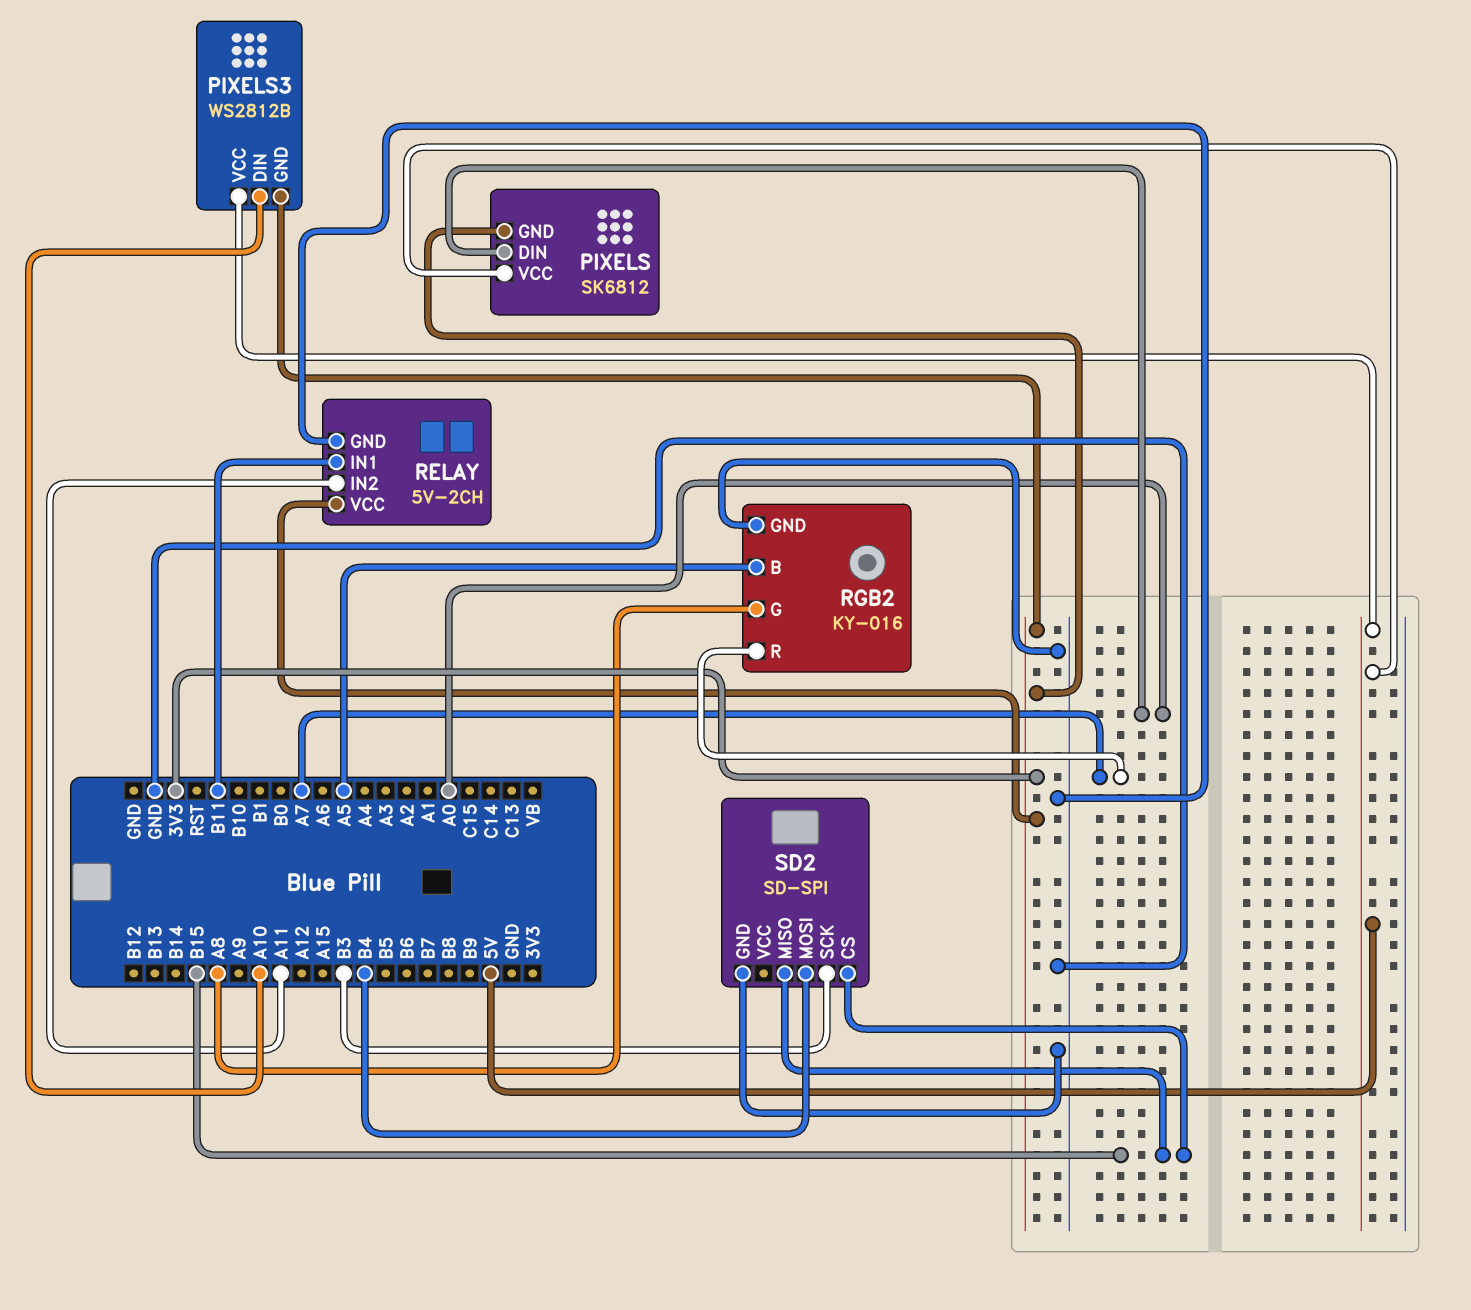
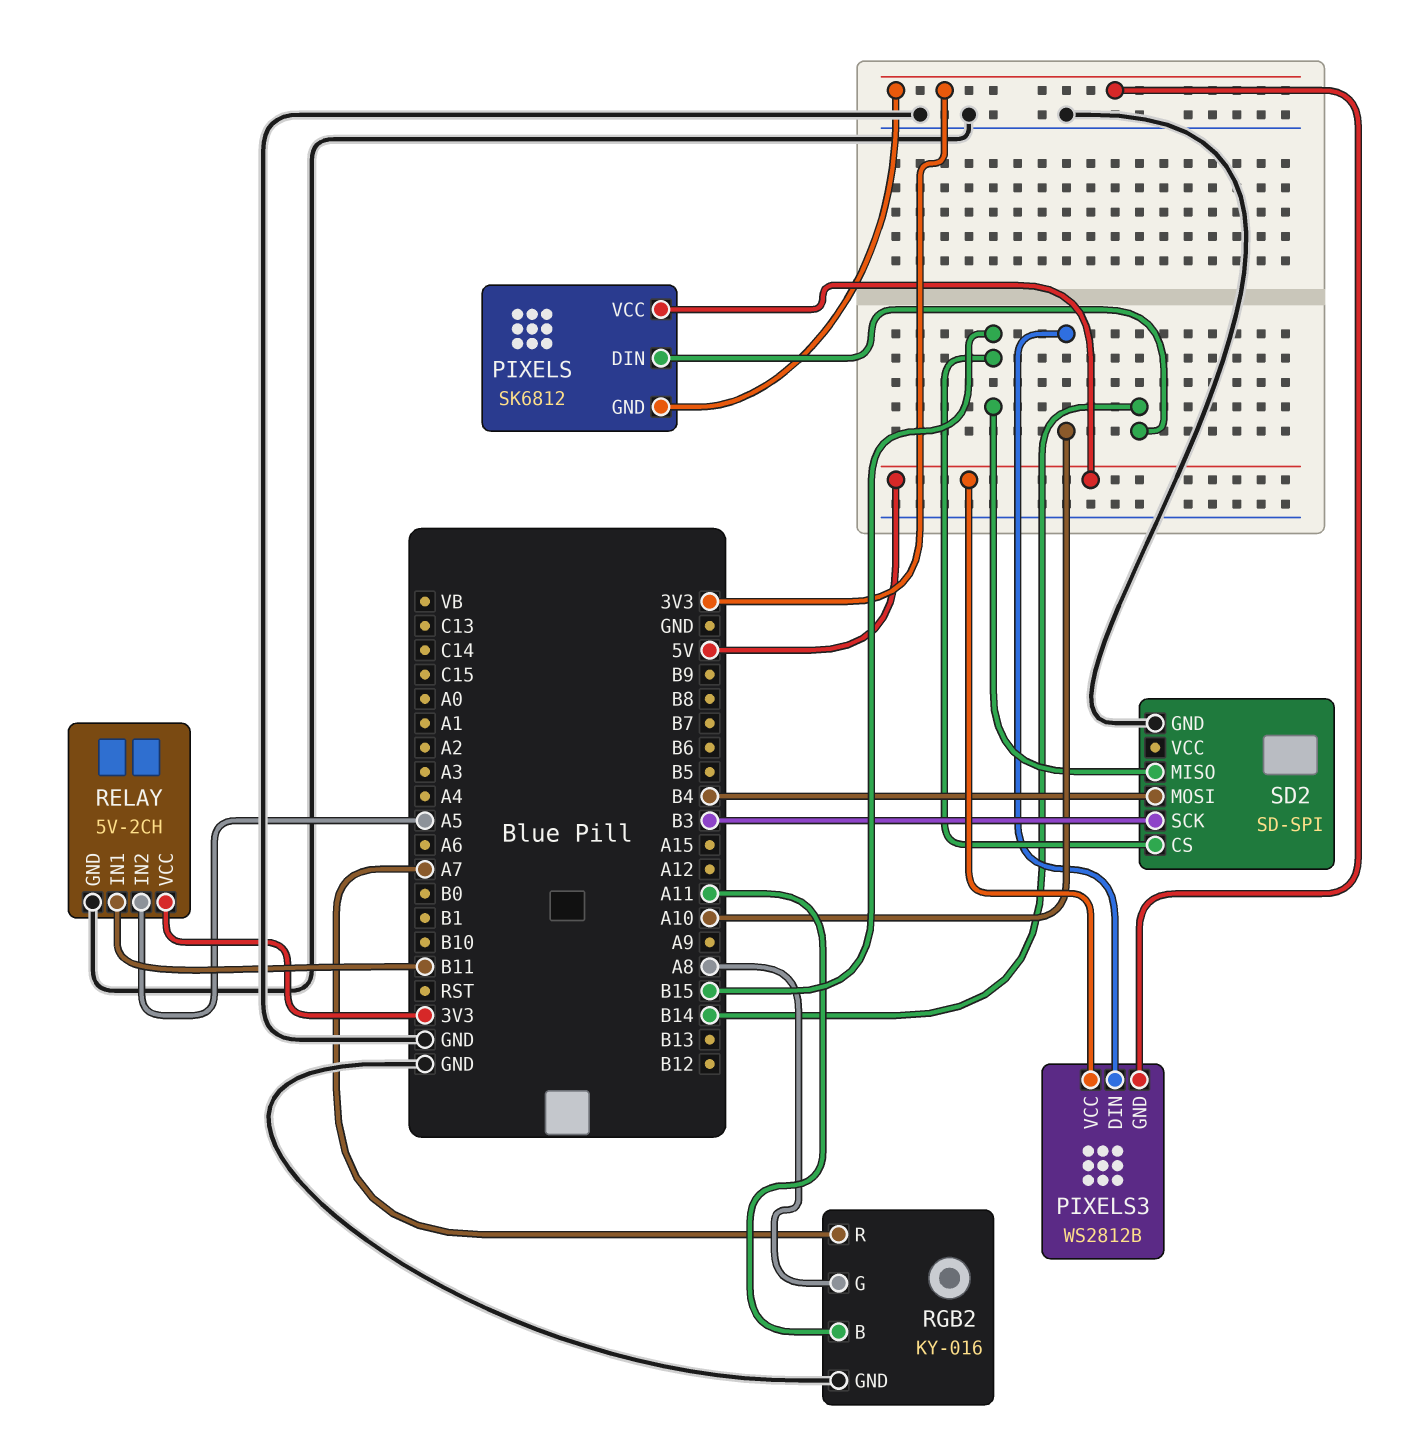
PIXELS pin DIN: A0 -> B14
RELAY pin IN2: A11 -> A5
RGB2 pin B: A5 -> A11

